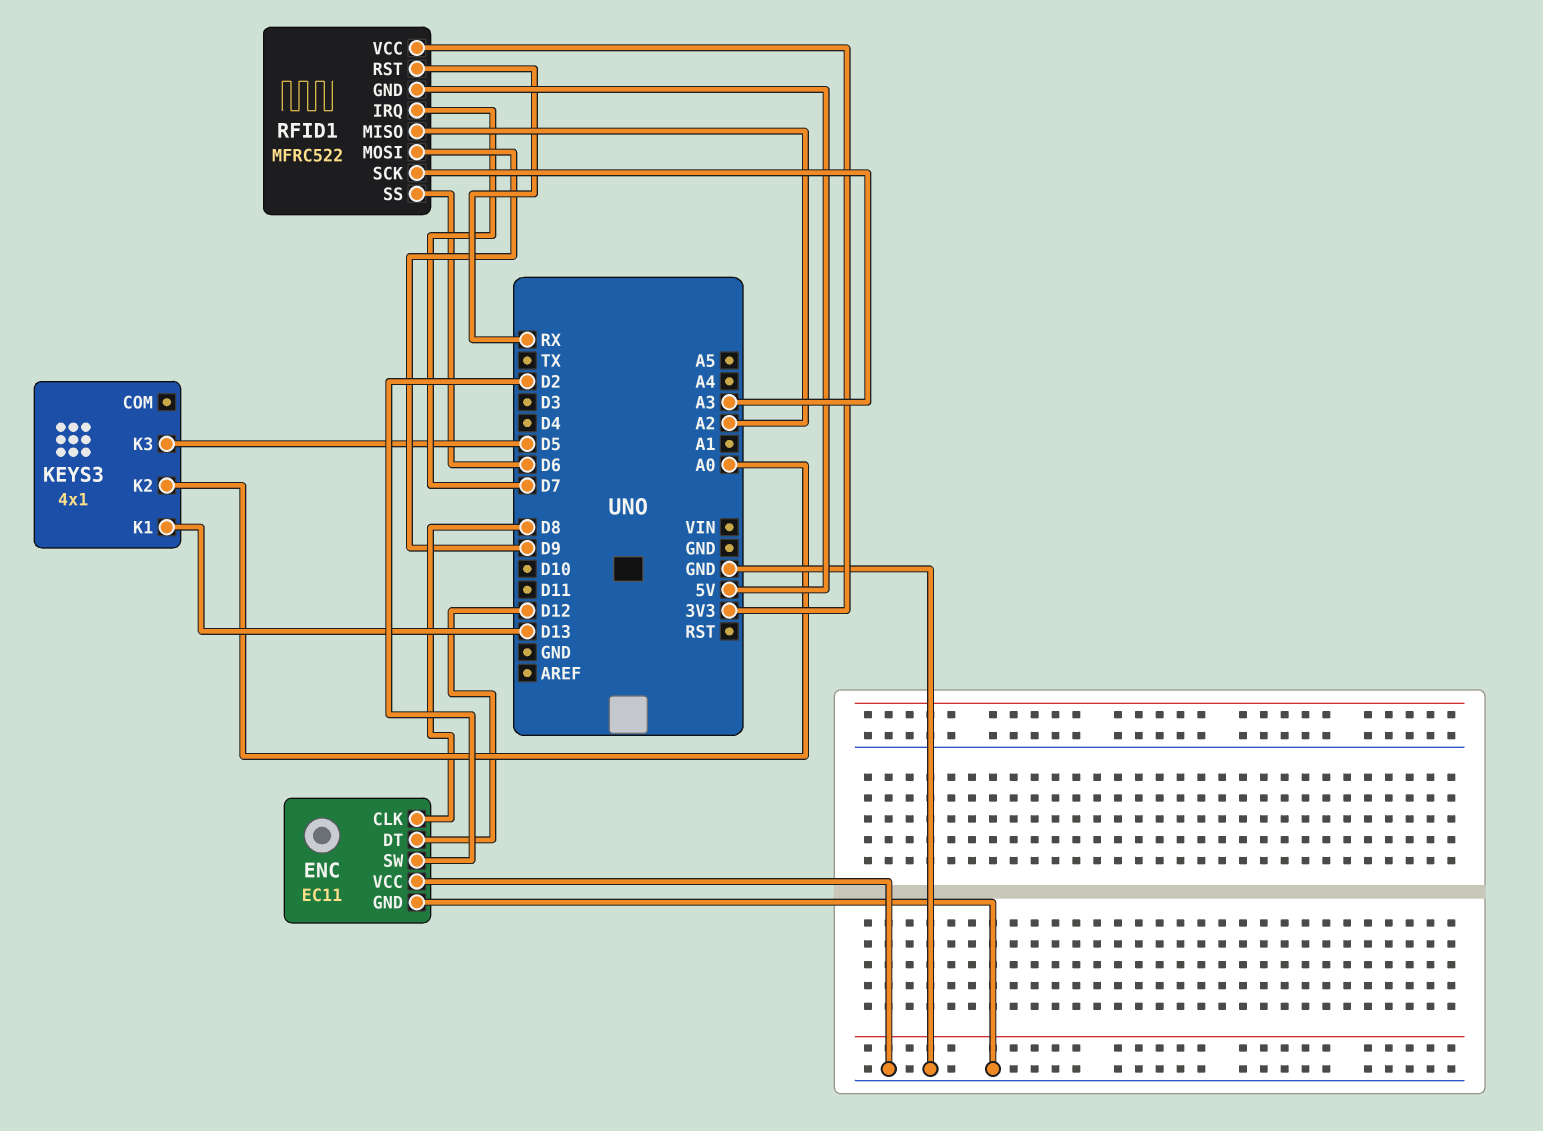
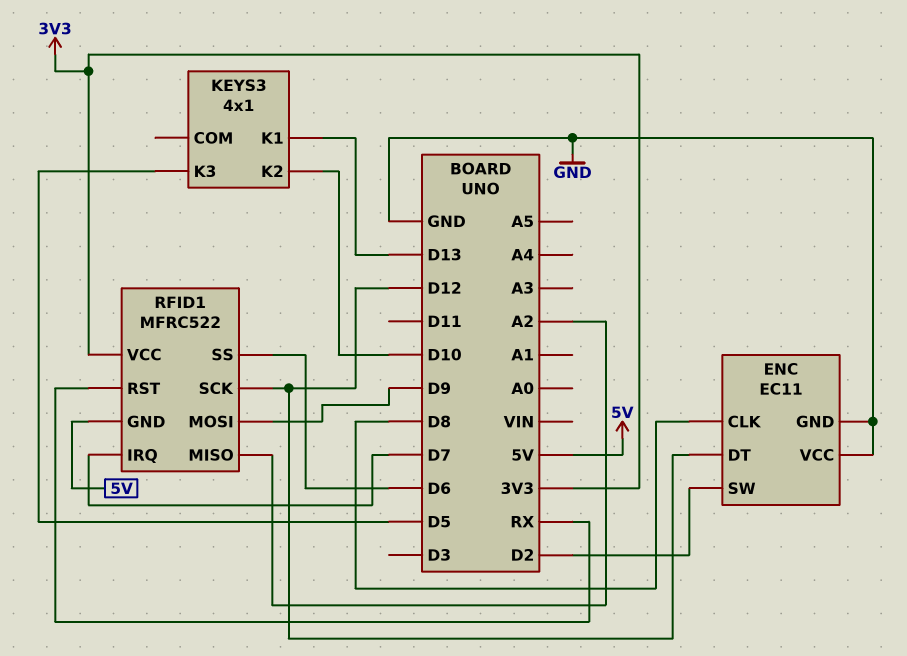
KEYS3 pin K2: A0 -> D10
RFID1 pin SCK: A3 -> D12

